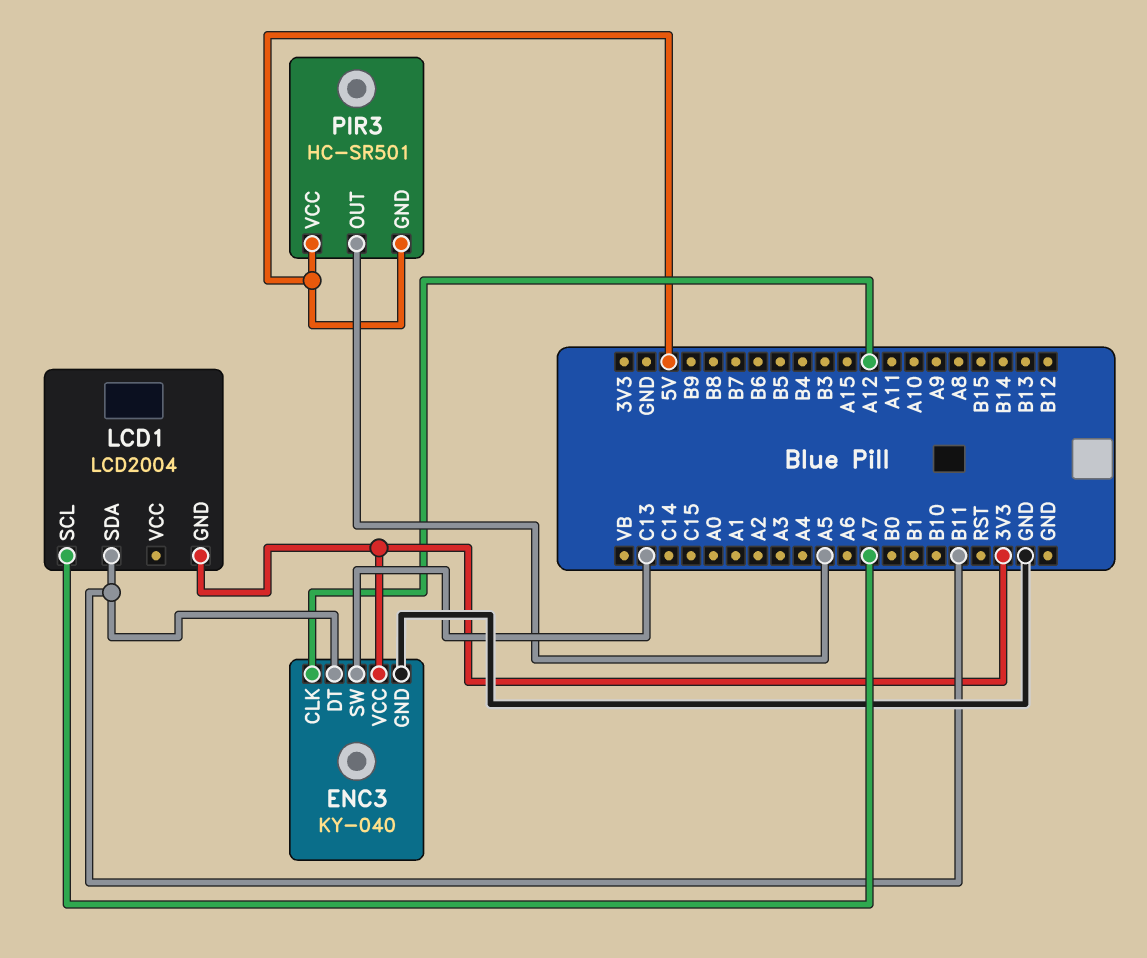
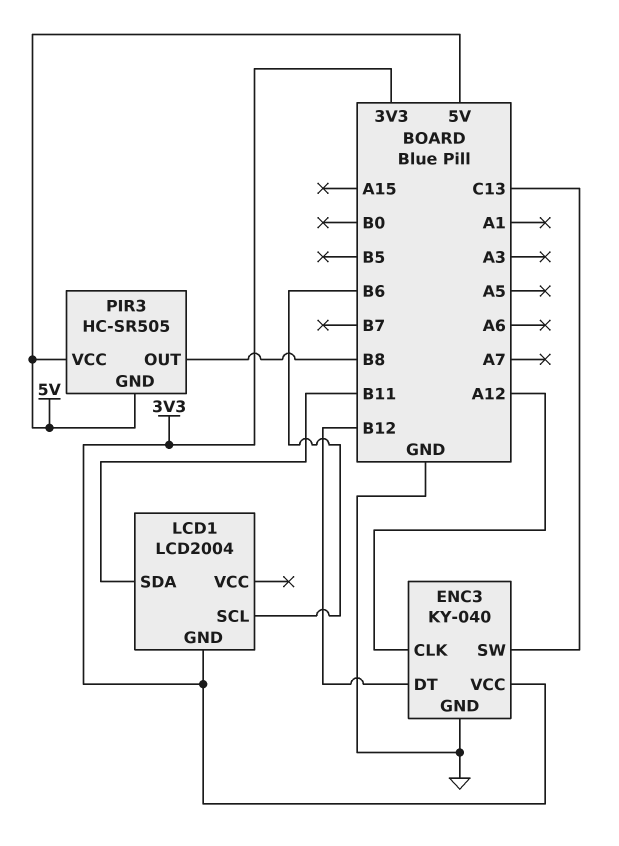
ENC3 pin DT: B11 -> B12
LCD1 pin SCL: A7 -> B6
PIR3: HC-SR501 -> HC-SR505
PIR3 pin OUT: A5 -> B8

